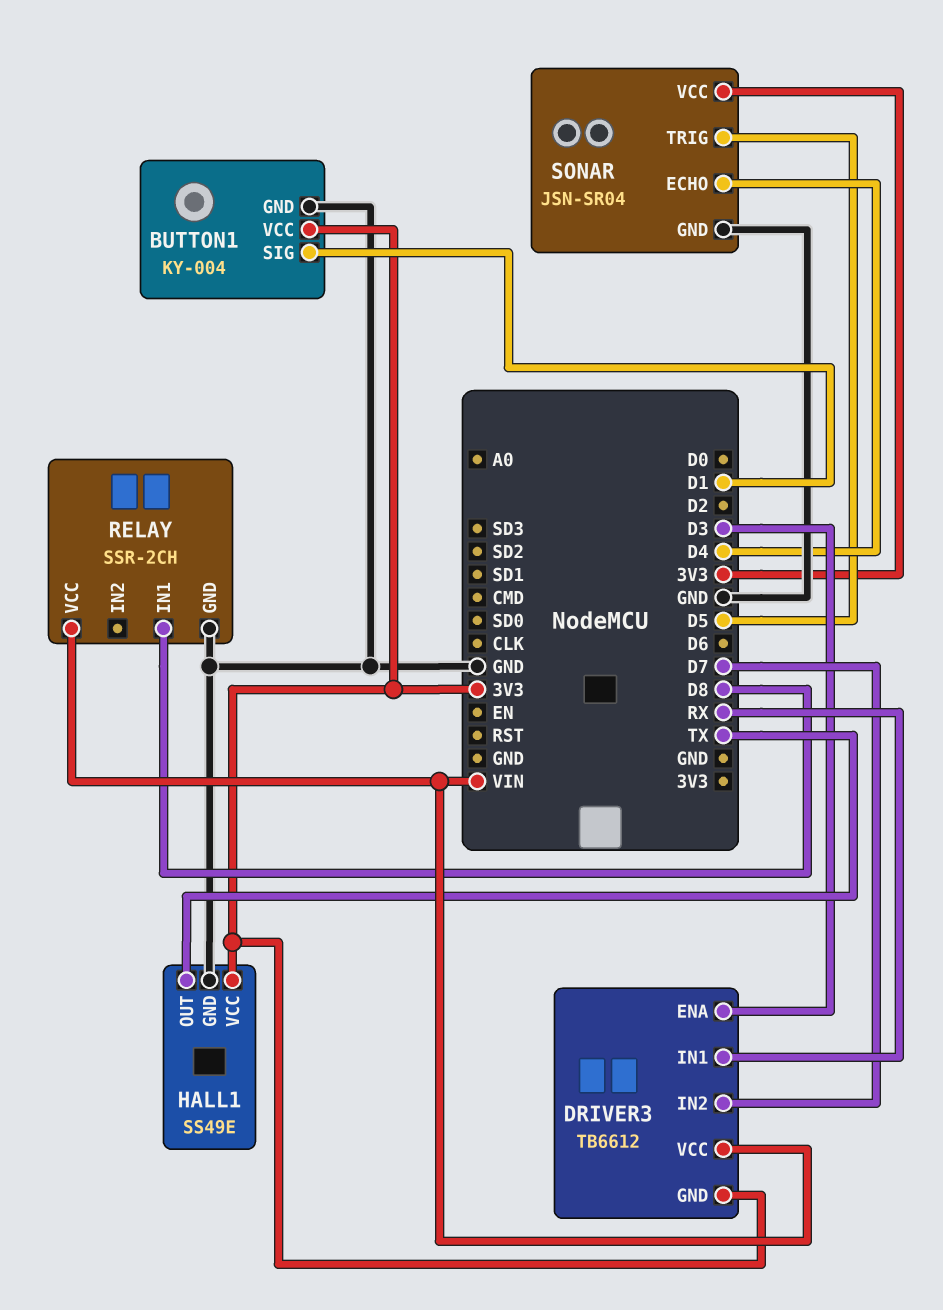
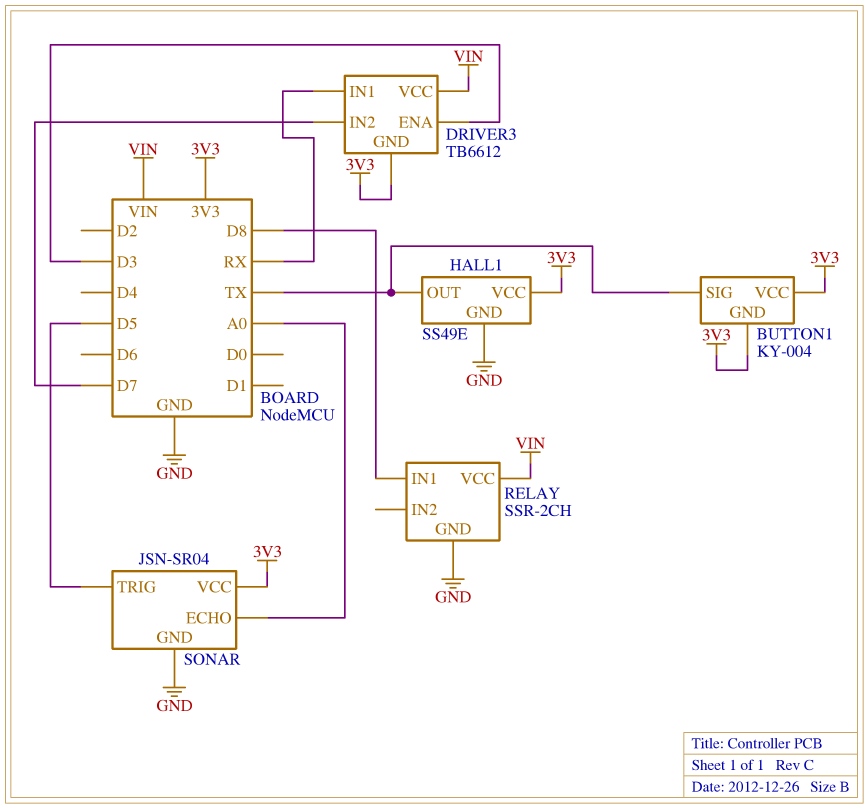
BUTTON1 pin GND: GND -> 3V3
BUTTON1 pin SIG: D1 -> TX
SONAR pin ECHO: D4 -> A0

